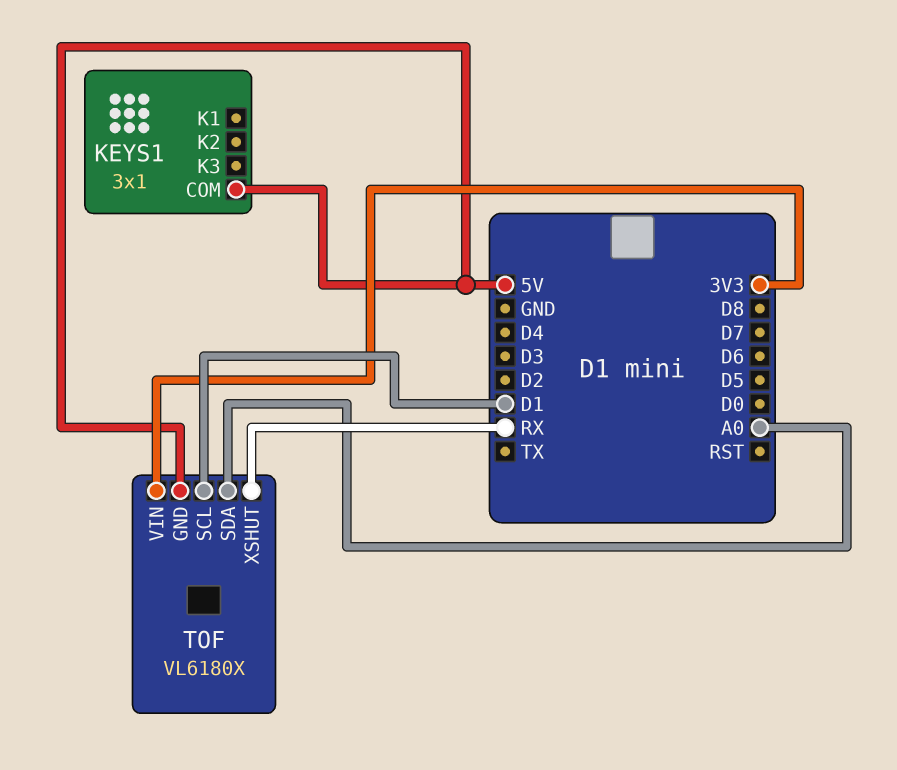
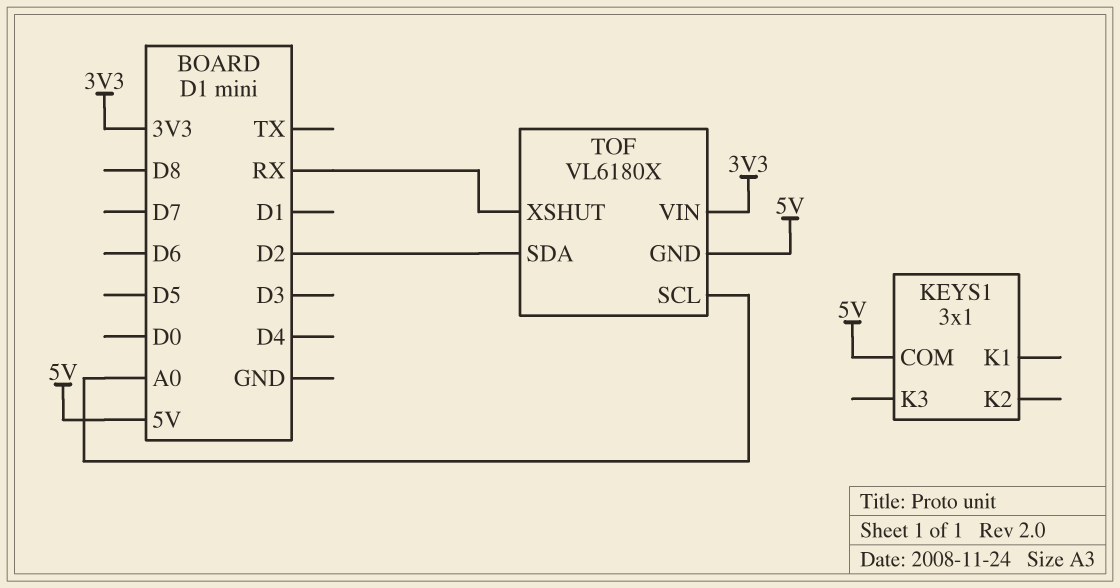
TOF pin SCL: D1 -> A0
TOF pin SDA: A0 -> D2

